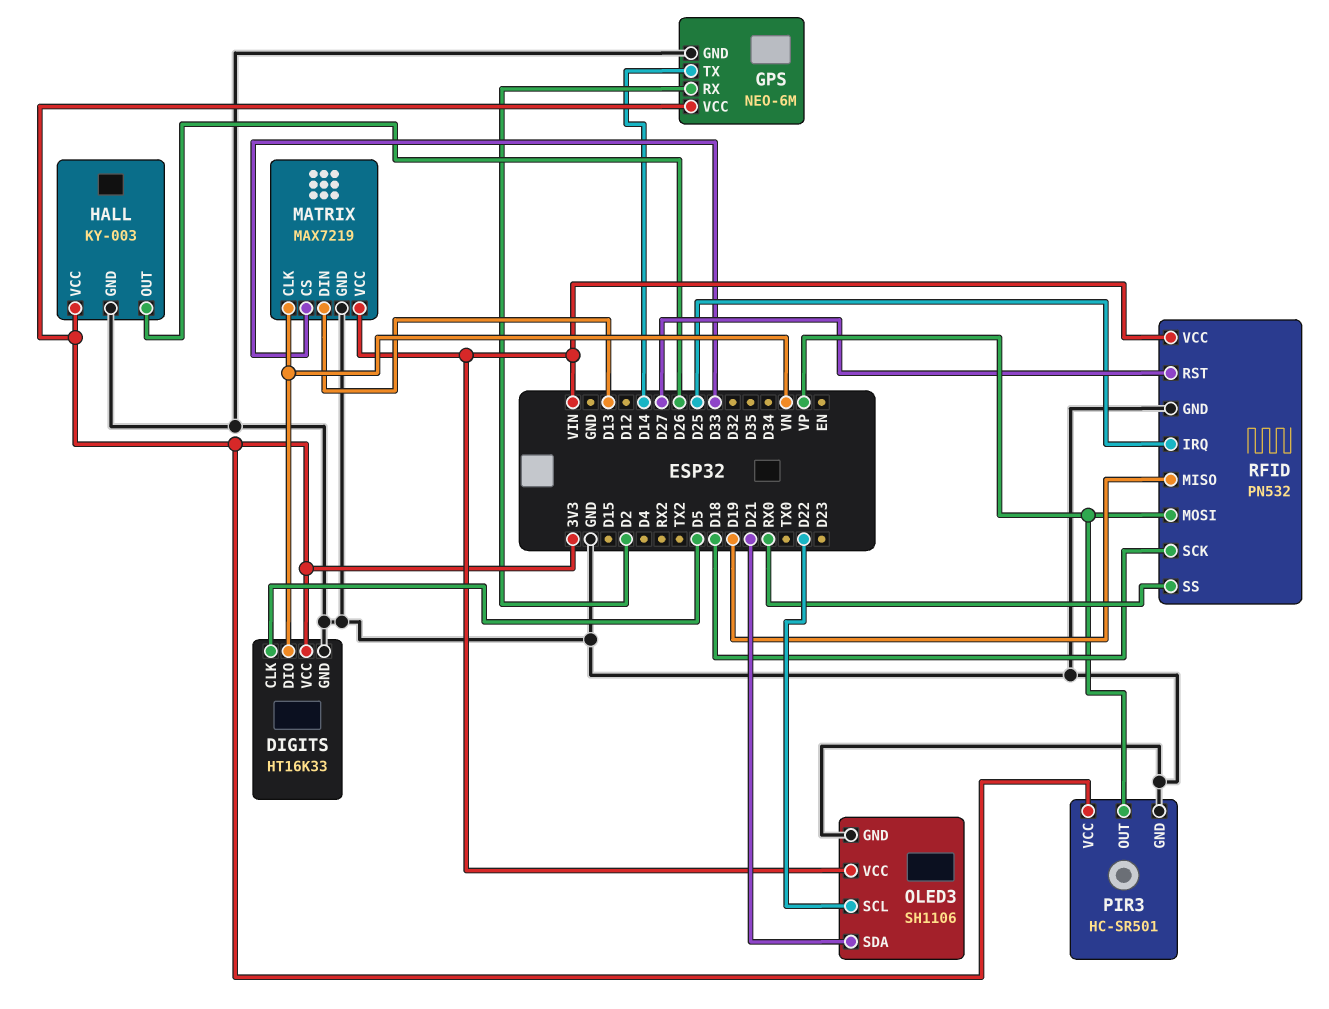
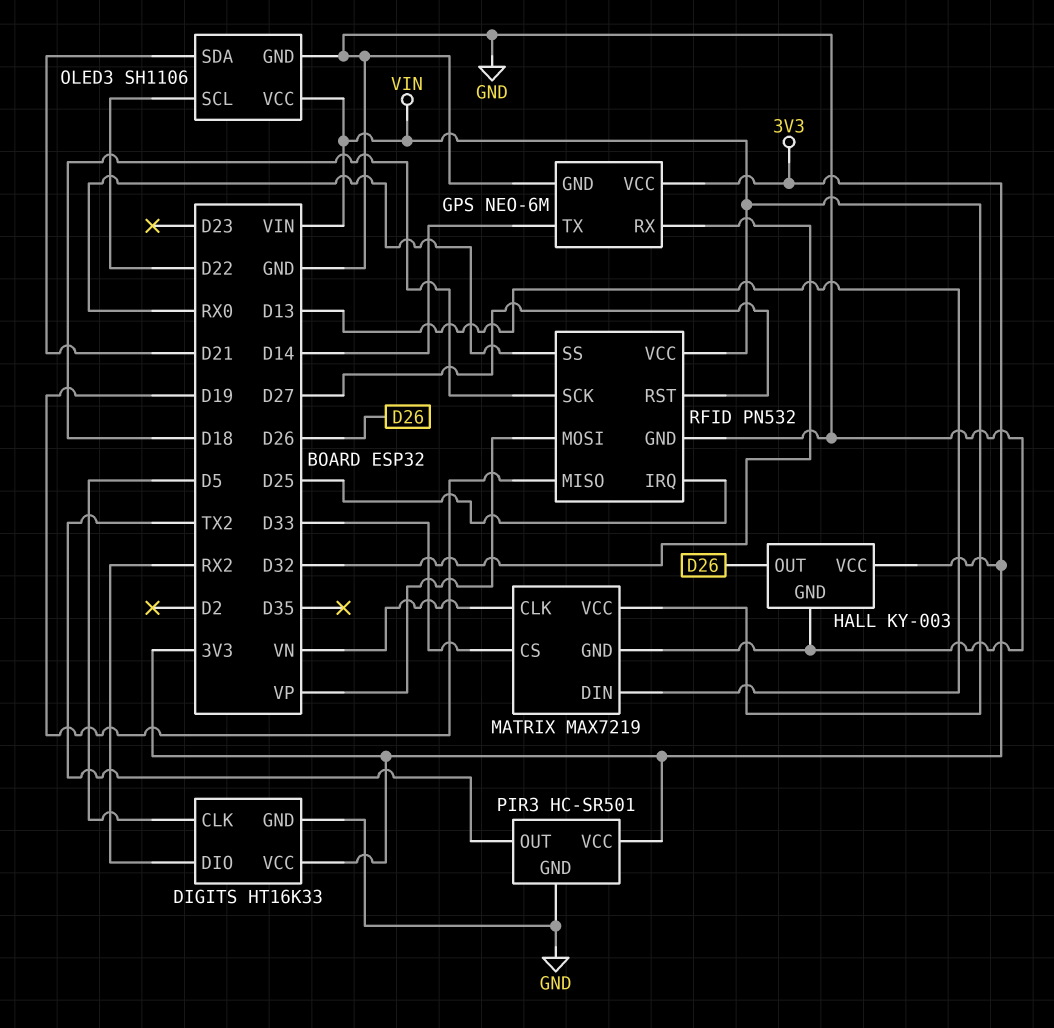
DIGITS pin DIO: VN -> RX2
GPS pin RX: D2 -> D32
PIR3 pin OUT: VP -> TX2

